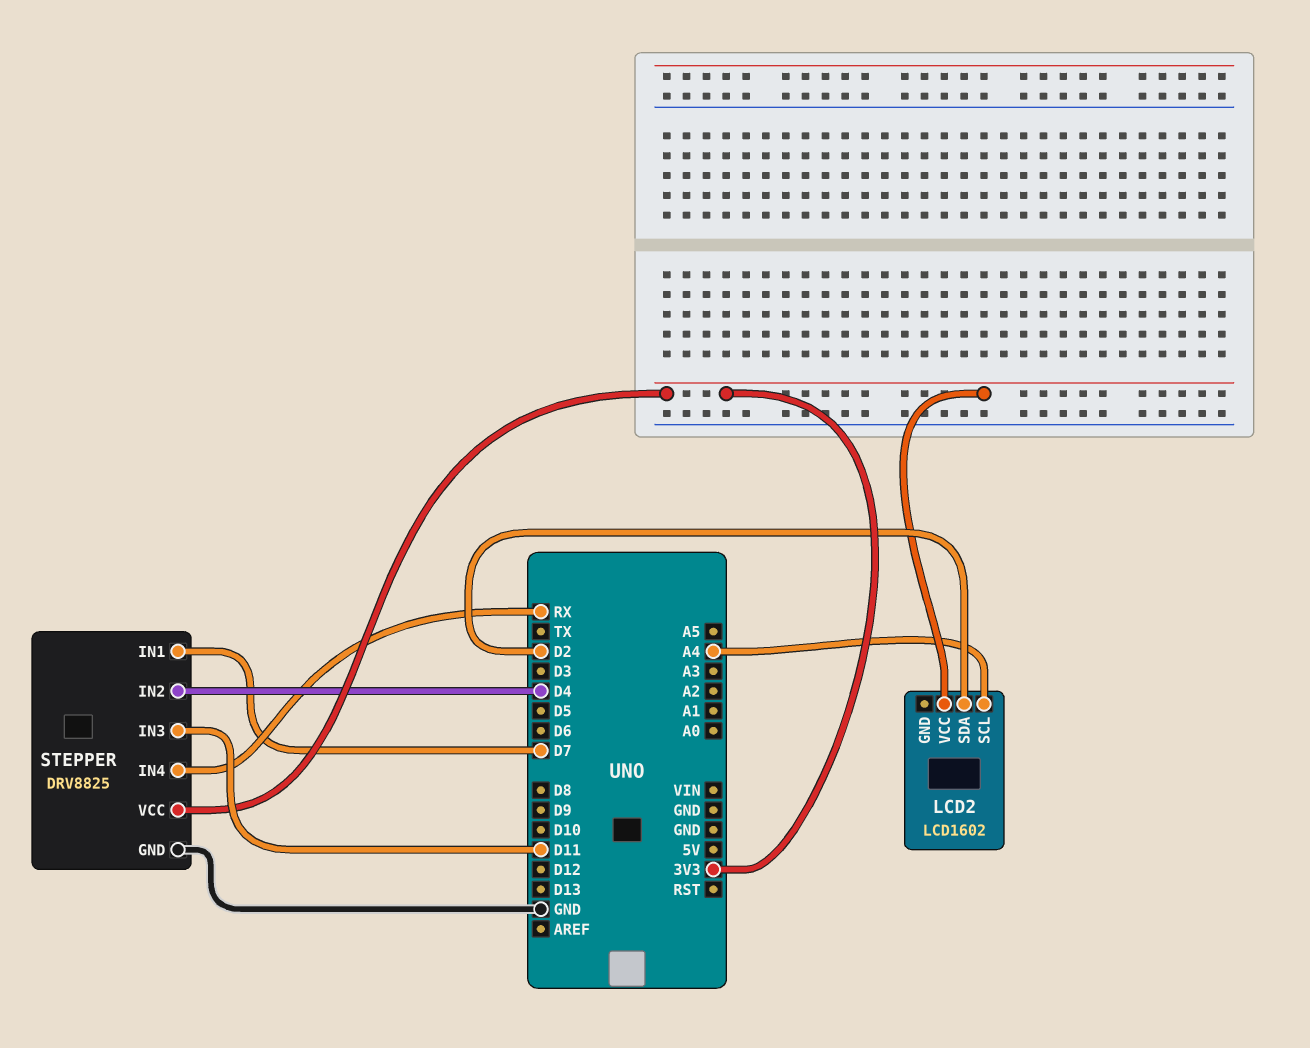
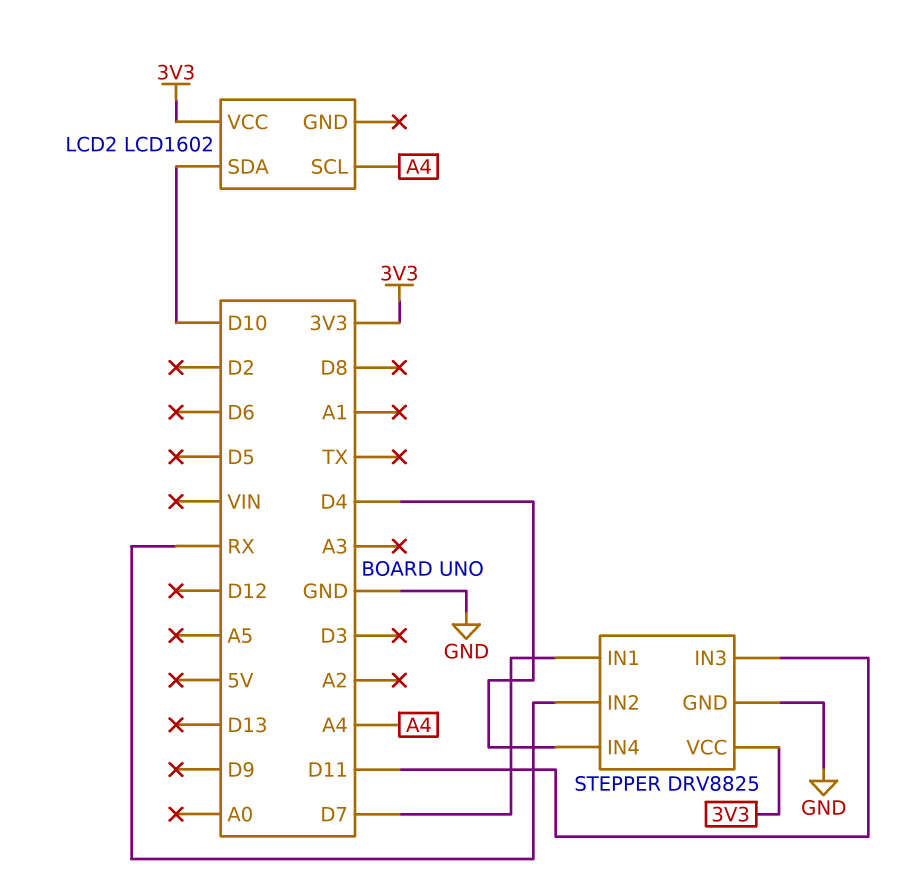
LCD2 pin SDA: D2 -> D10
STEPPER pin IN2: D4 -> RX
STEPPER pin IN4: RX -> D4

